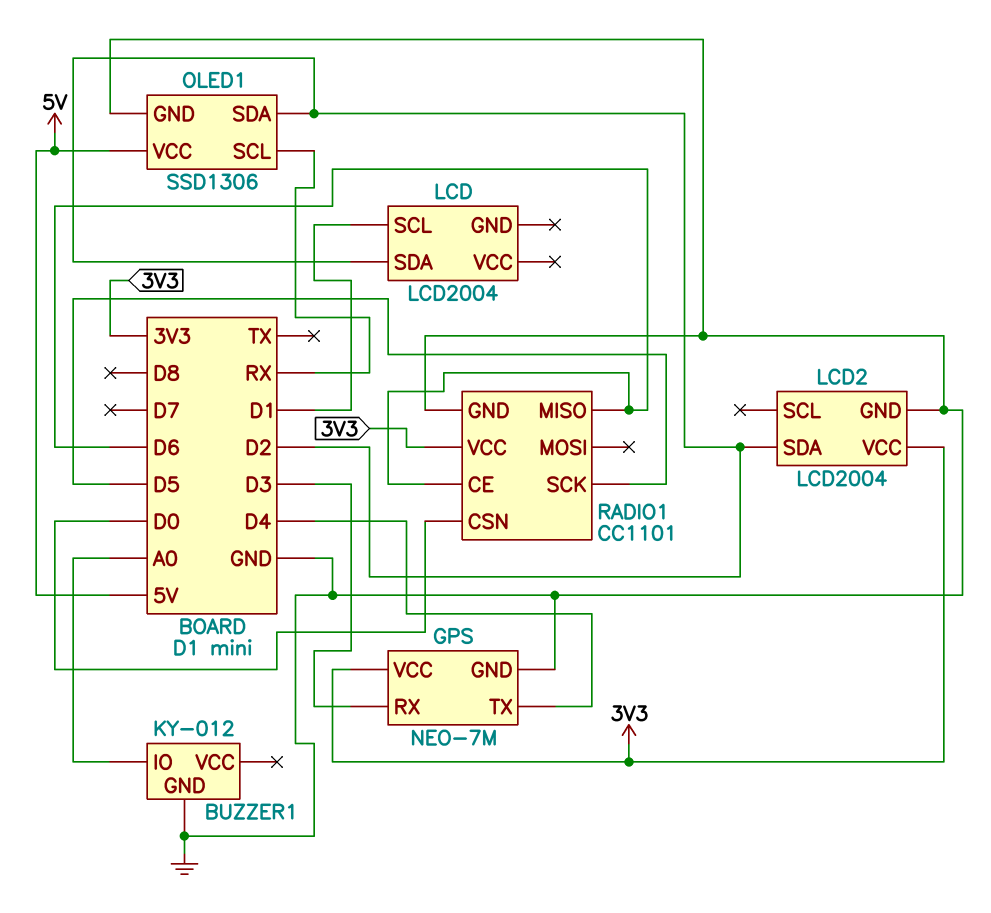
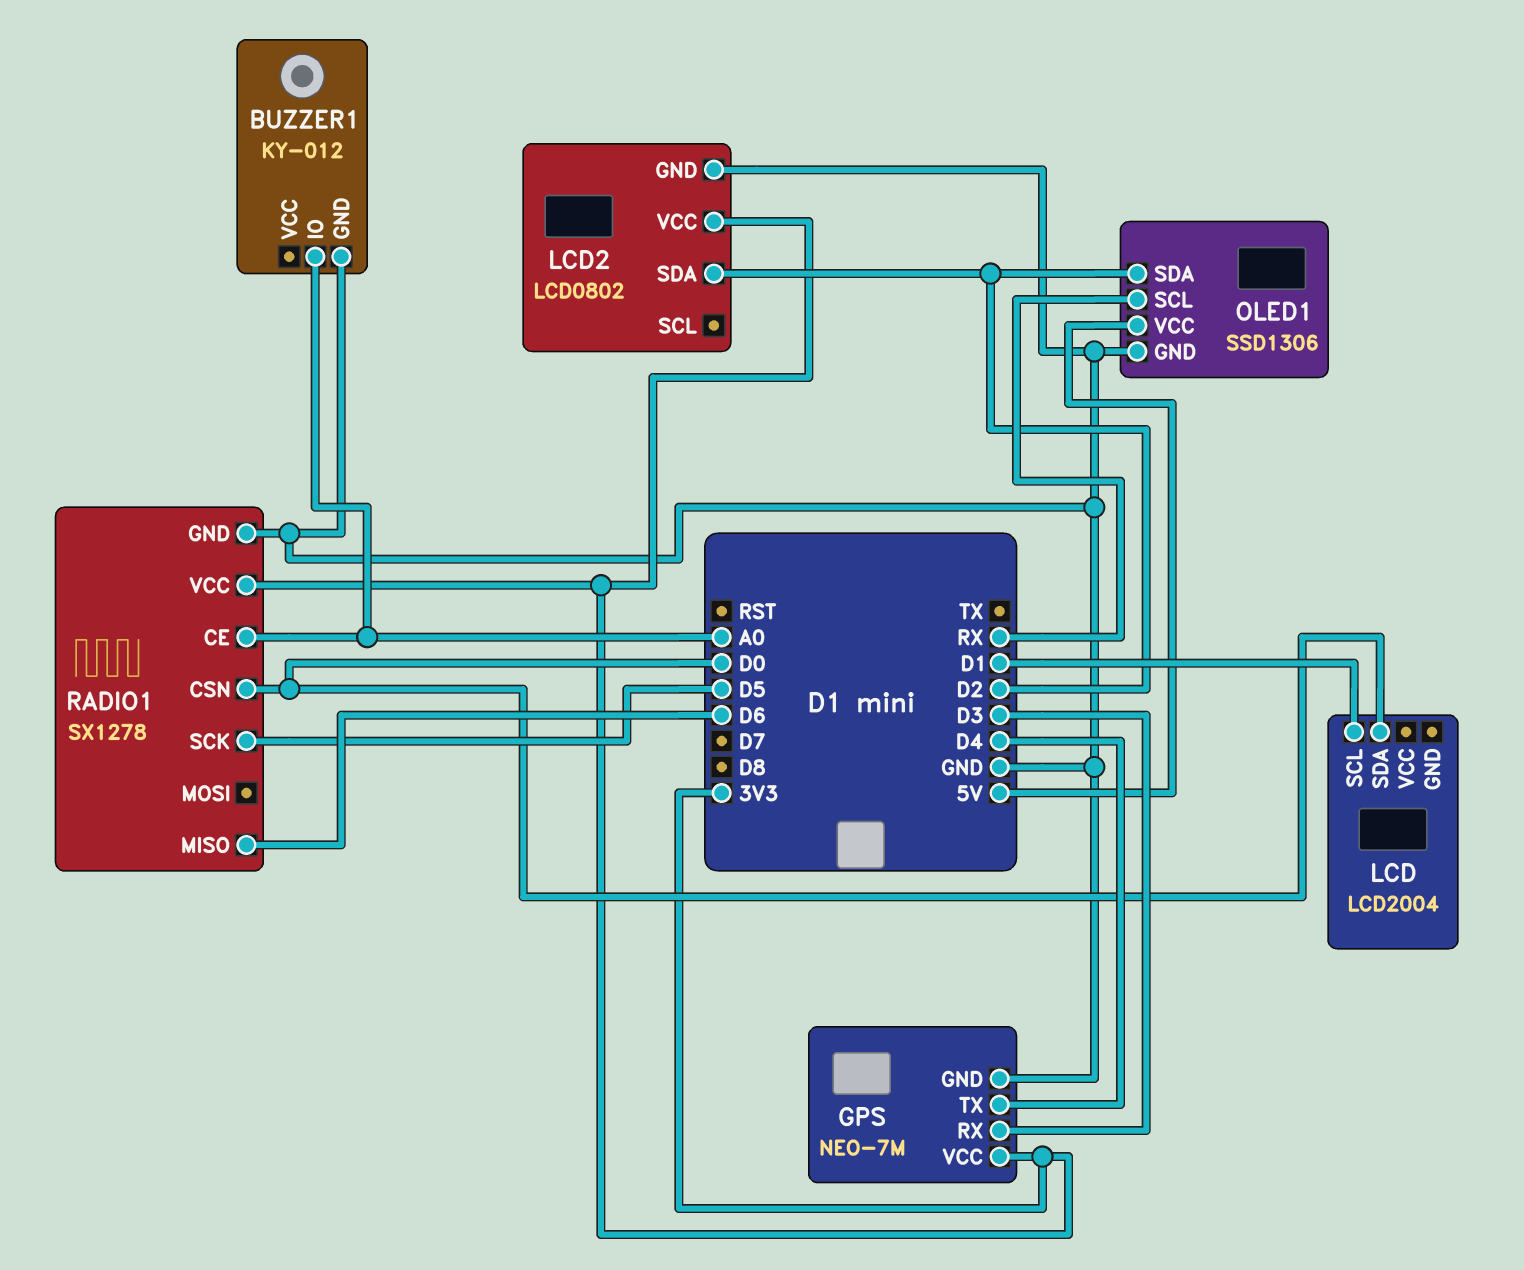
LCD pin SDA: D2 -> D0
LCD2: LCD2004 -> LCD0802
RADIO1: CC1101 -> SX1278
RADIO1 pin CE: D6 -> A0

